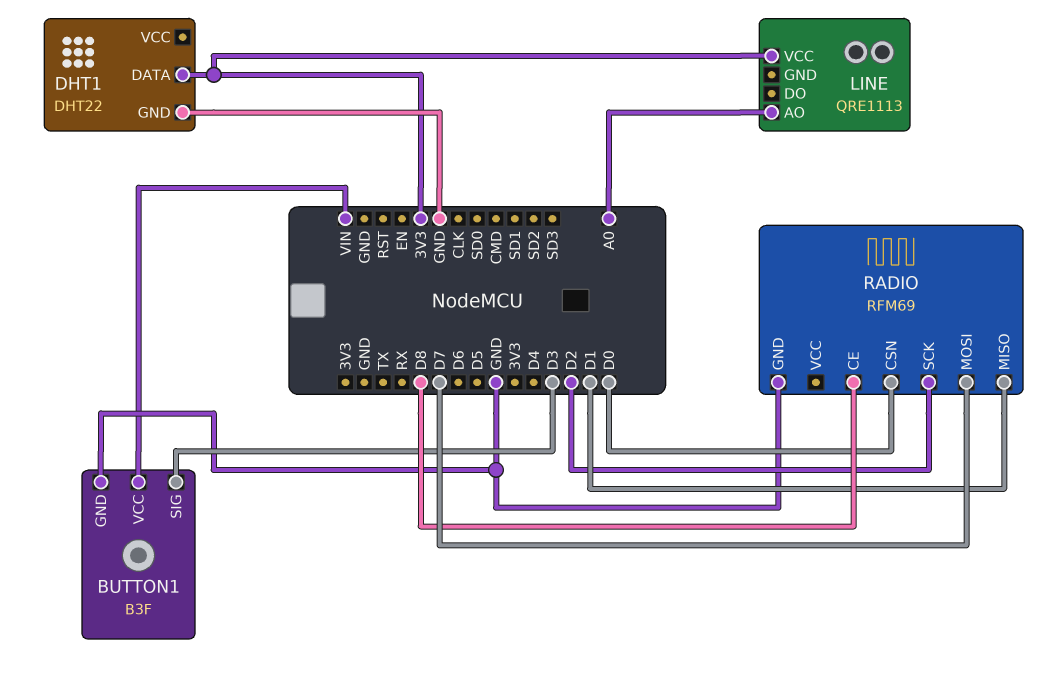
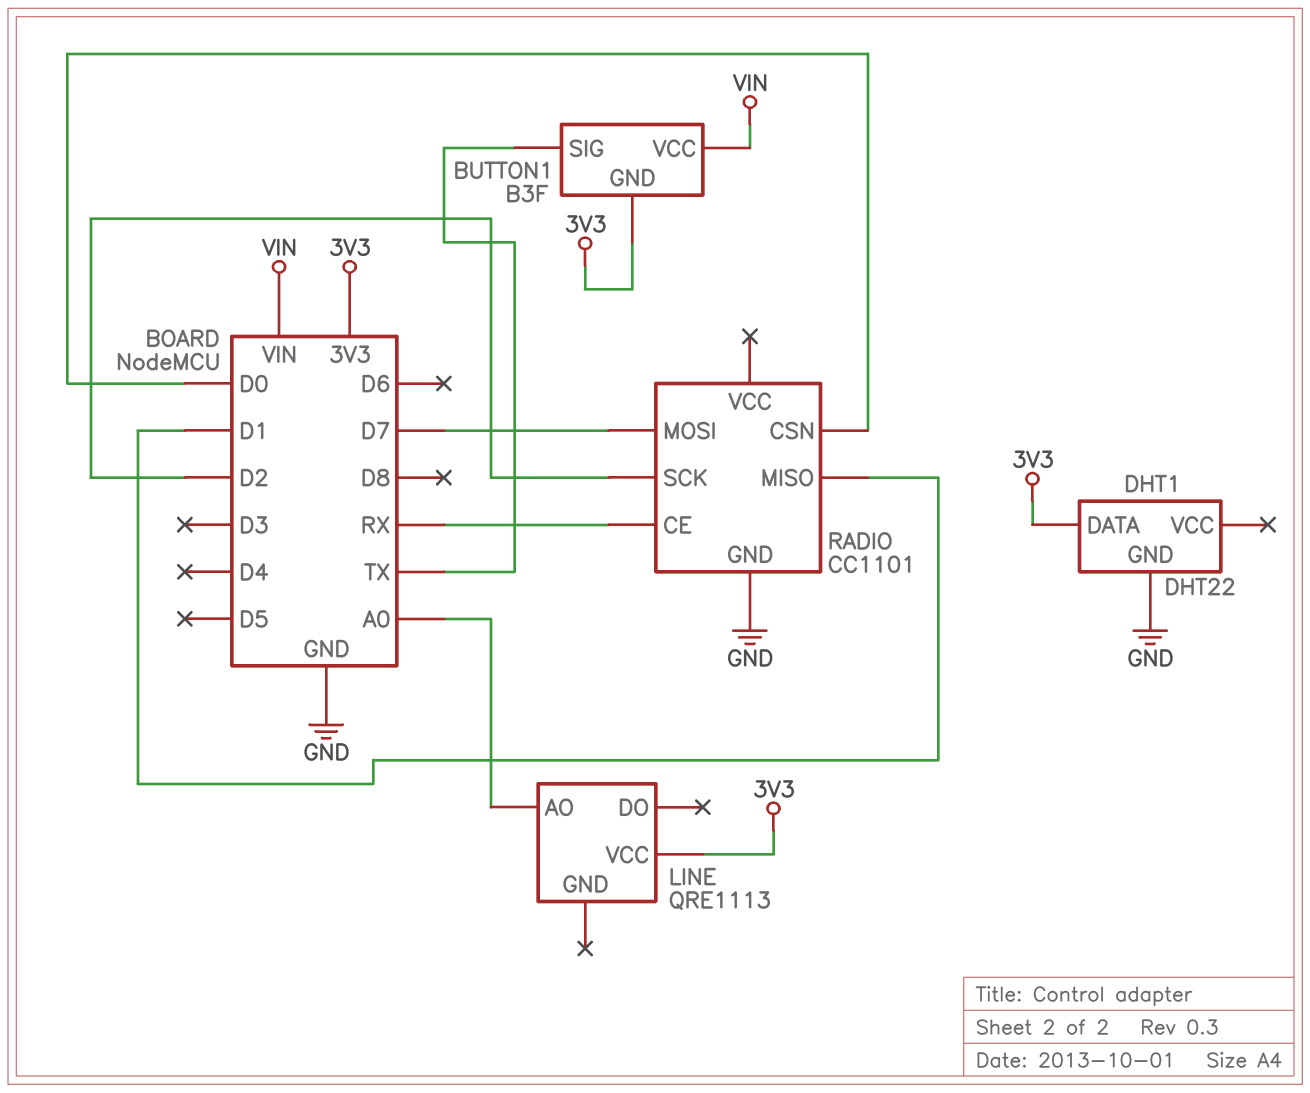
BUTTON1 pin GND: GND -> 3V3
BUTTON1 pin SIG: D3 -> TX
RADIO: RFM69 -> CC1101
RADIO pin CE: D8 -> RX

